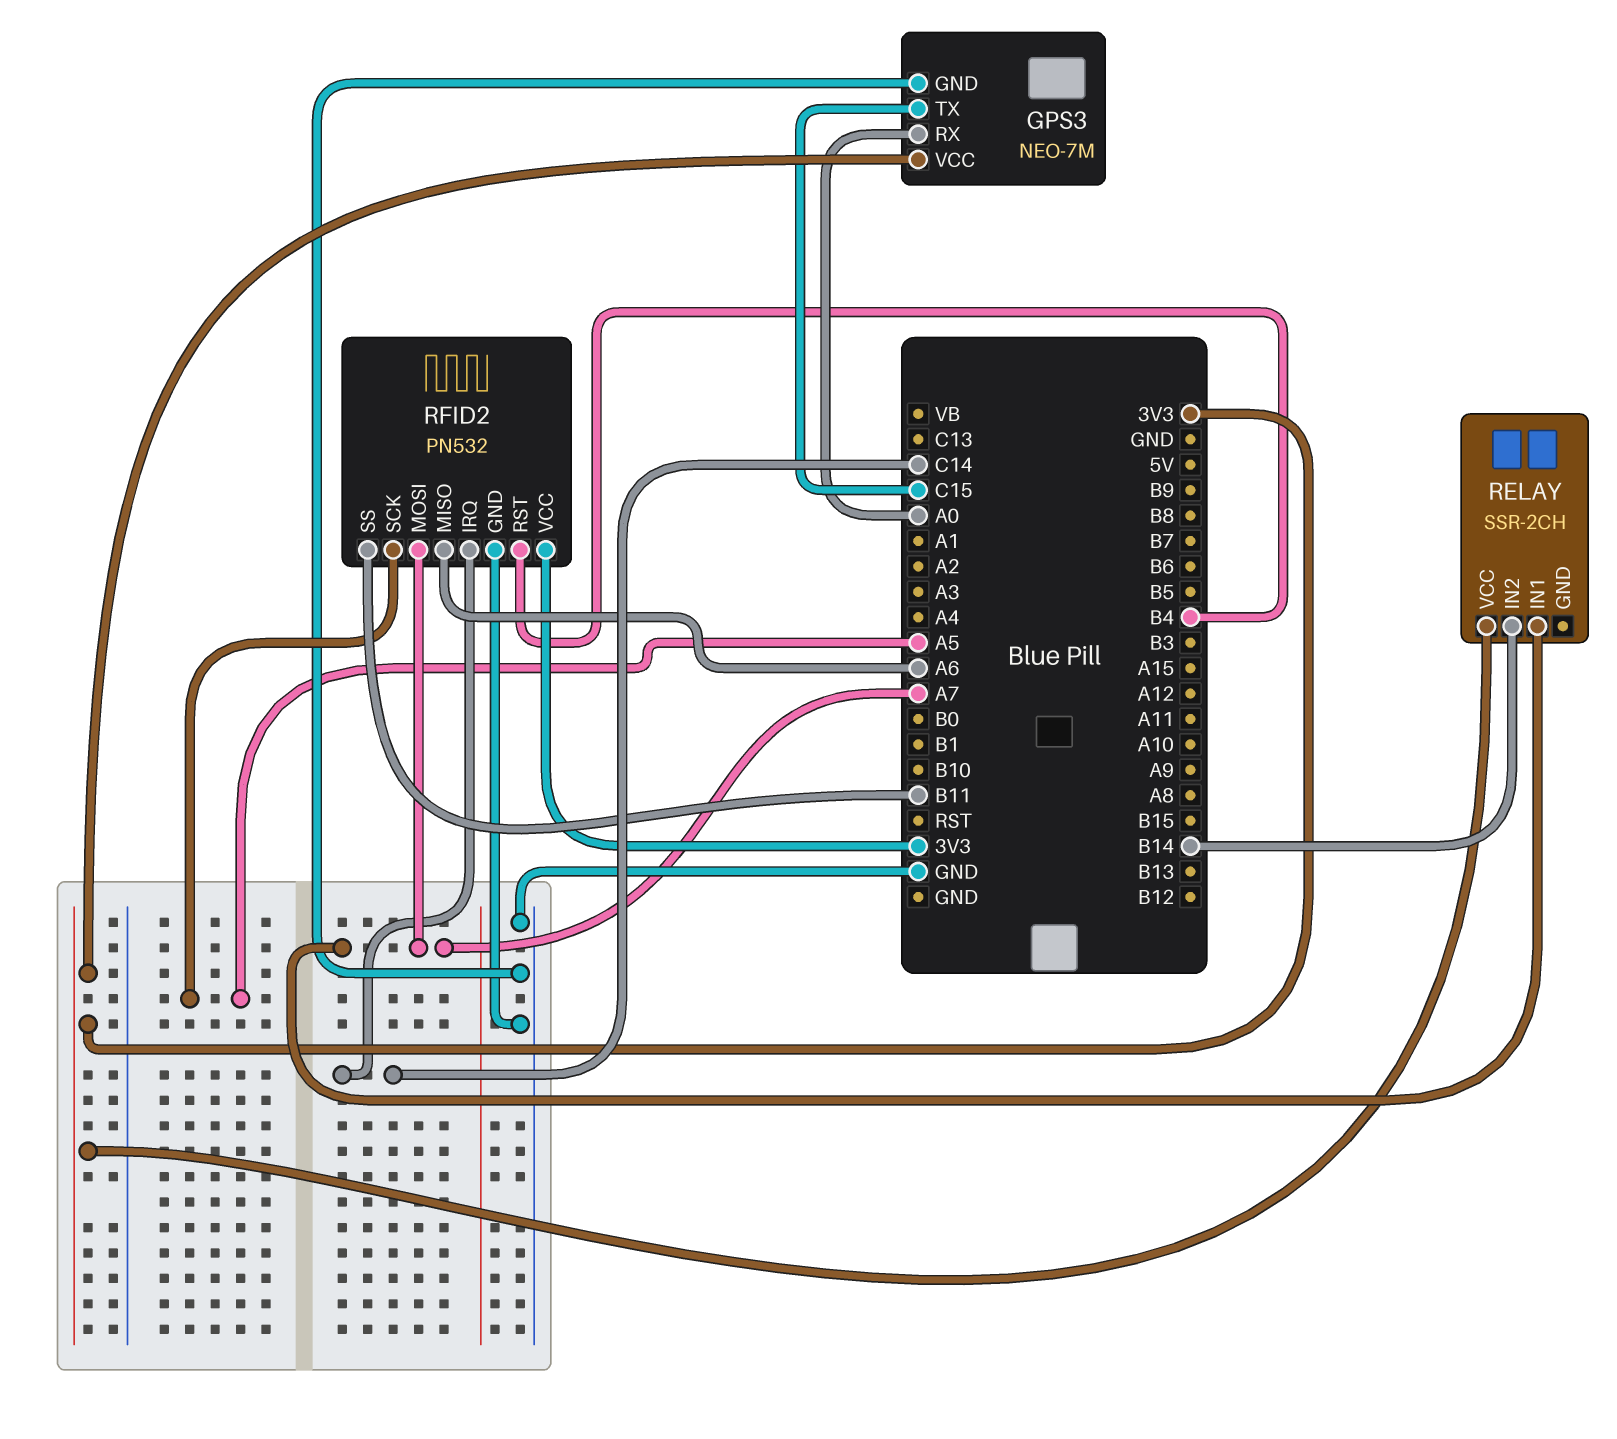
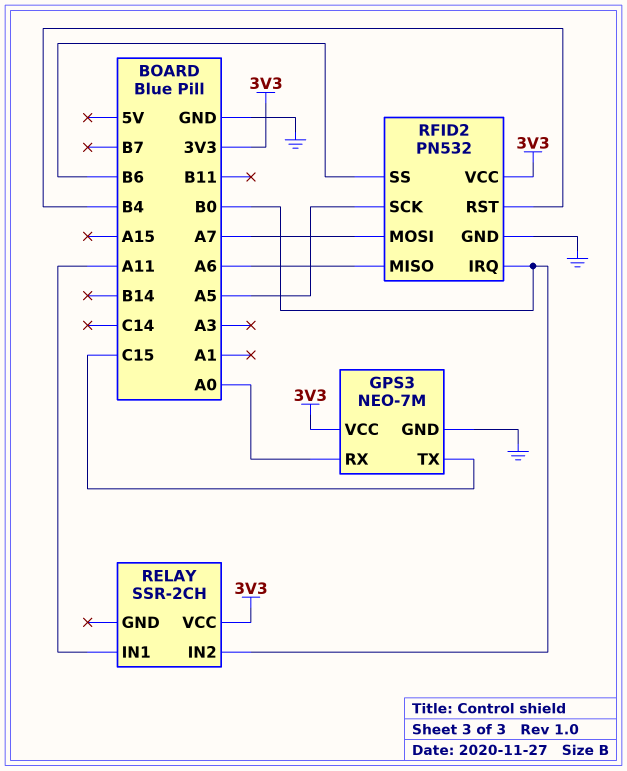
RELAY pin IN1: A7 -> A11
RELAY pin IN2: B14 -> B0
RFID2 pin IRQ: C14 -> B0
RFID2 pin SS: B11 -> B6

